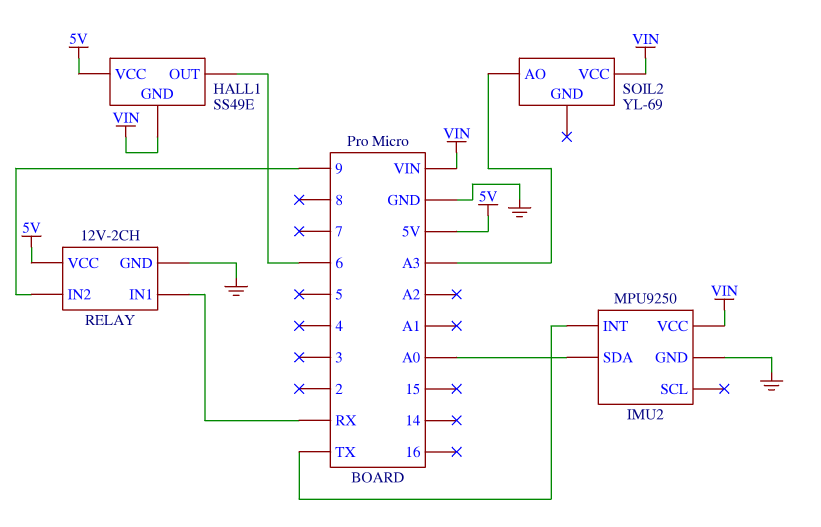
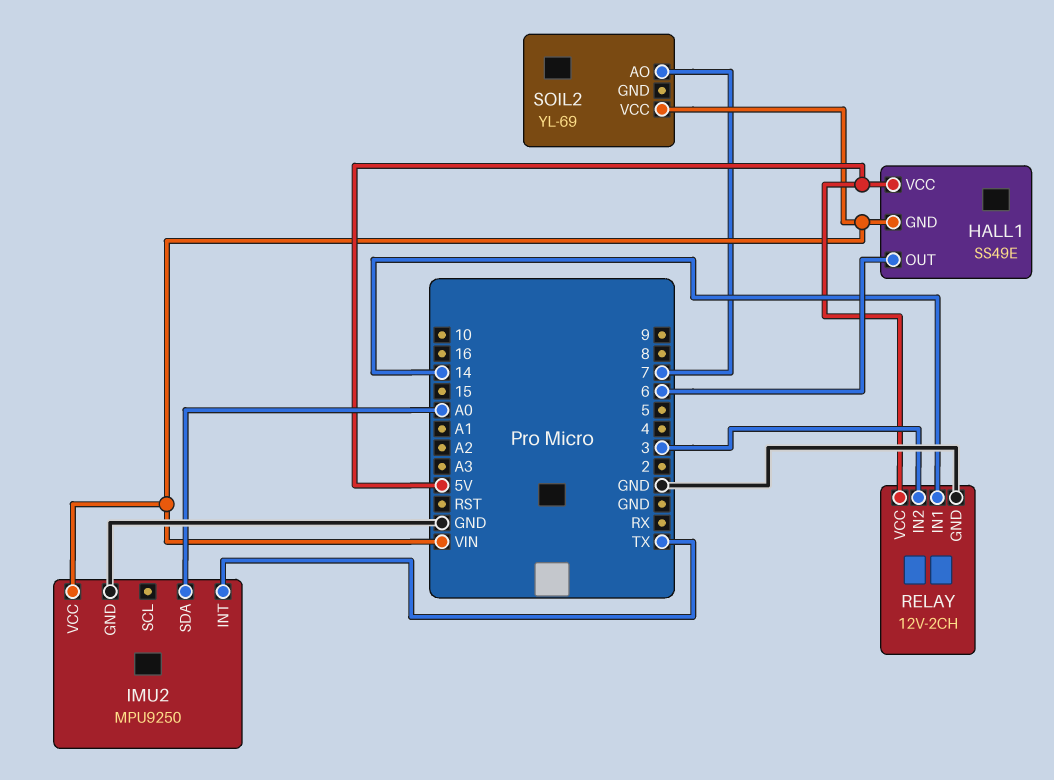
RELAY pin IN1: RX -> 14
RELAY pin IN2: 9 -> 3
SOIL2 pin AO: A3 -> 7

